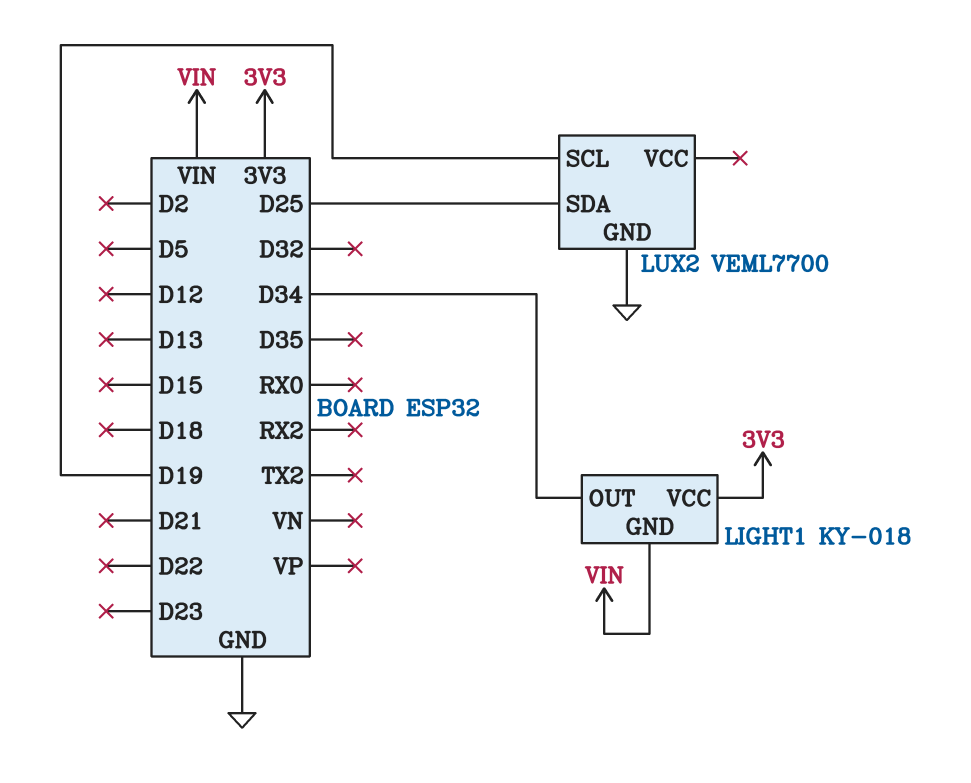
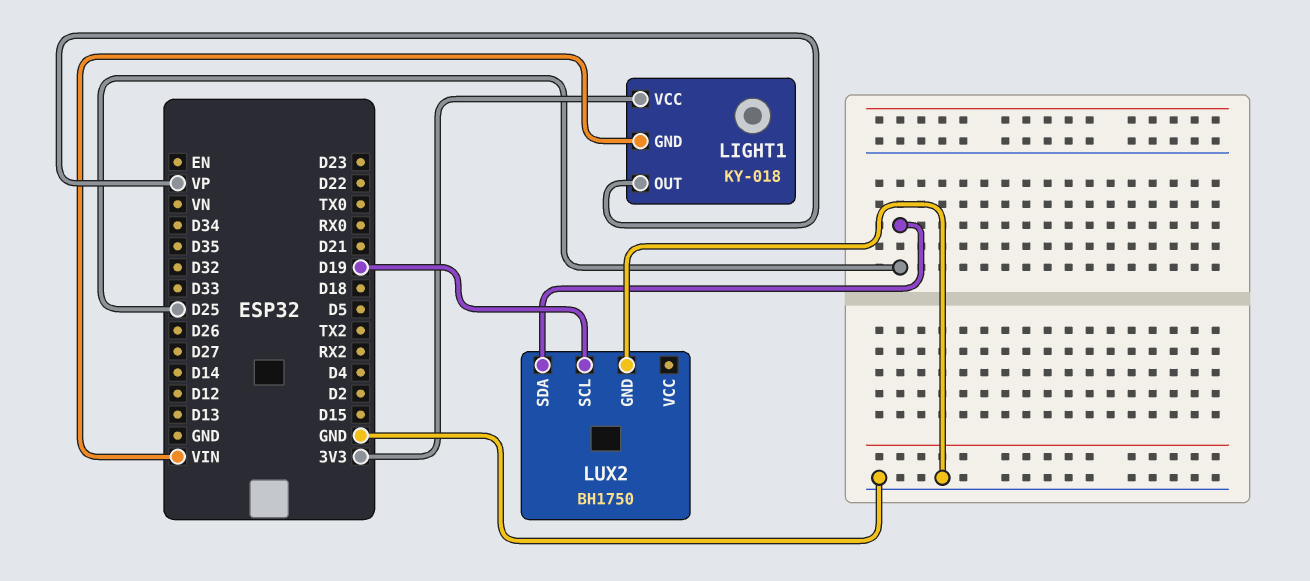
LIGHT1 pin OUT: D34 -> VP
LUX2: VEML7700 -> BH1750

